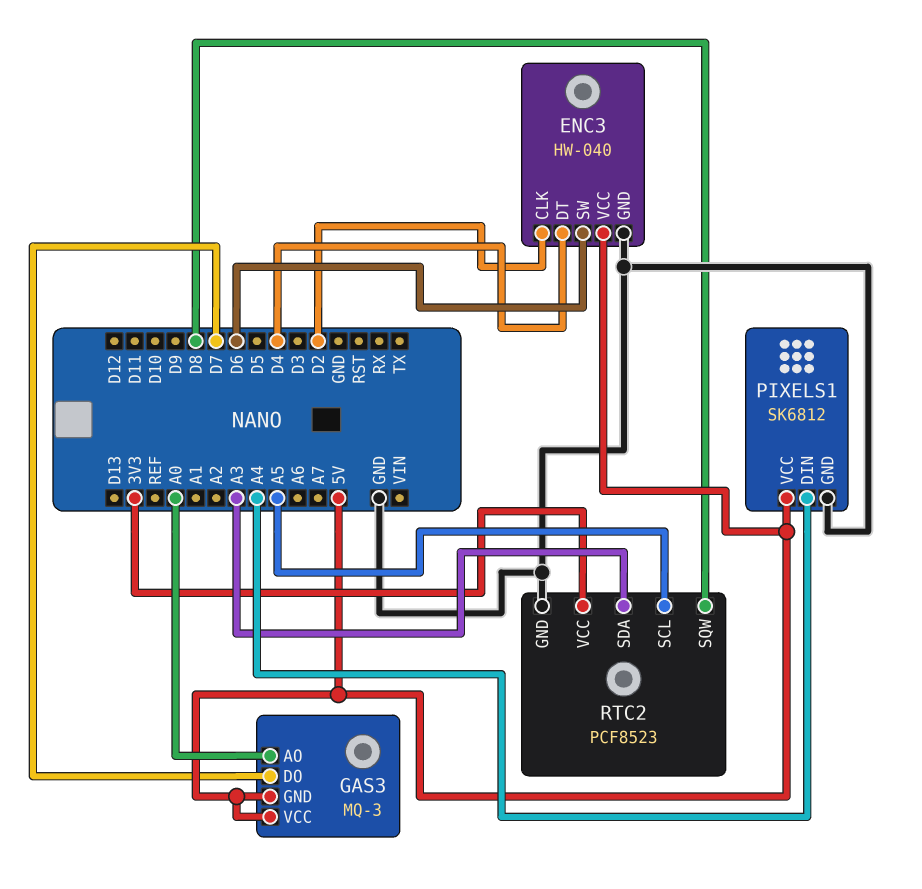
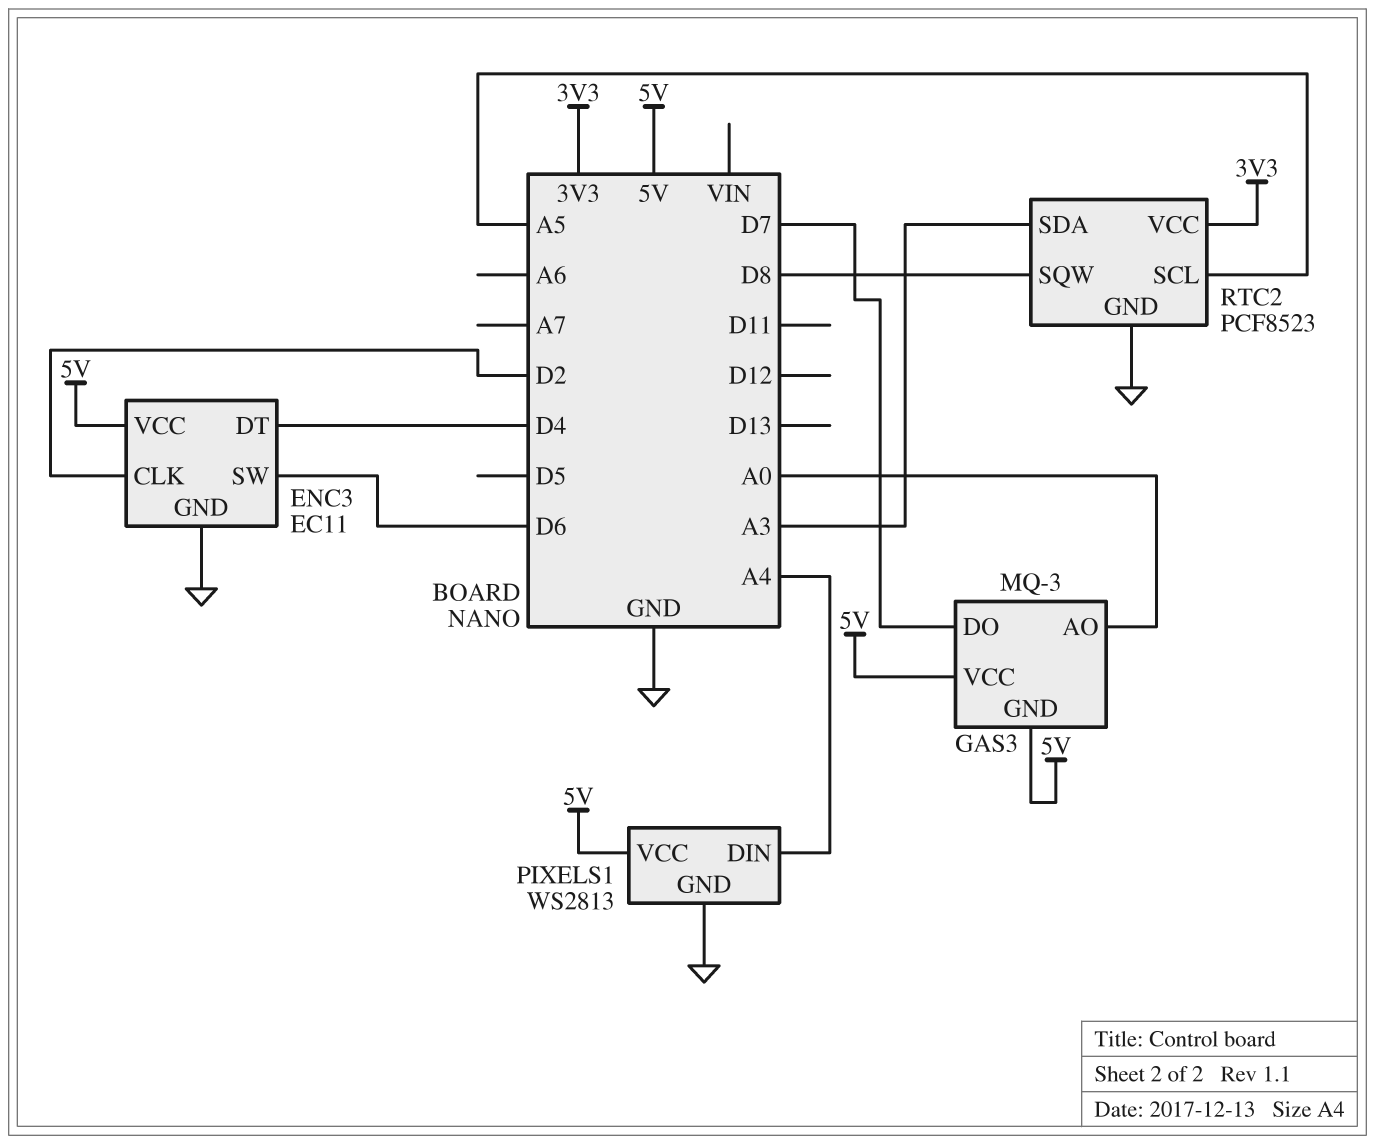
ENC3: HW-040 -> EC11
PIXELS1: SK6812 -> WS2813

